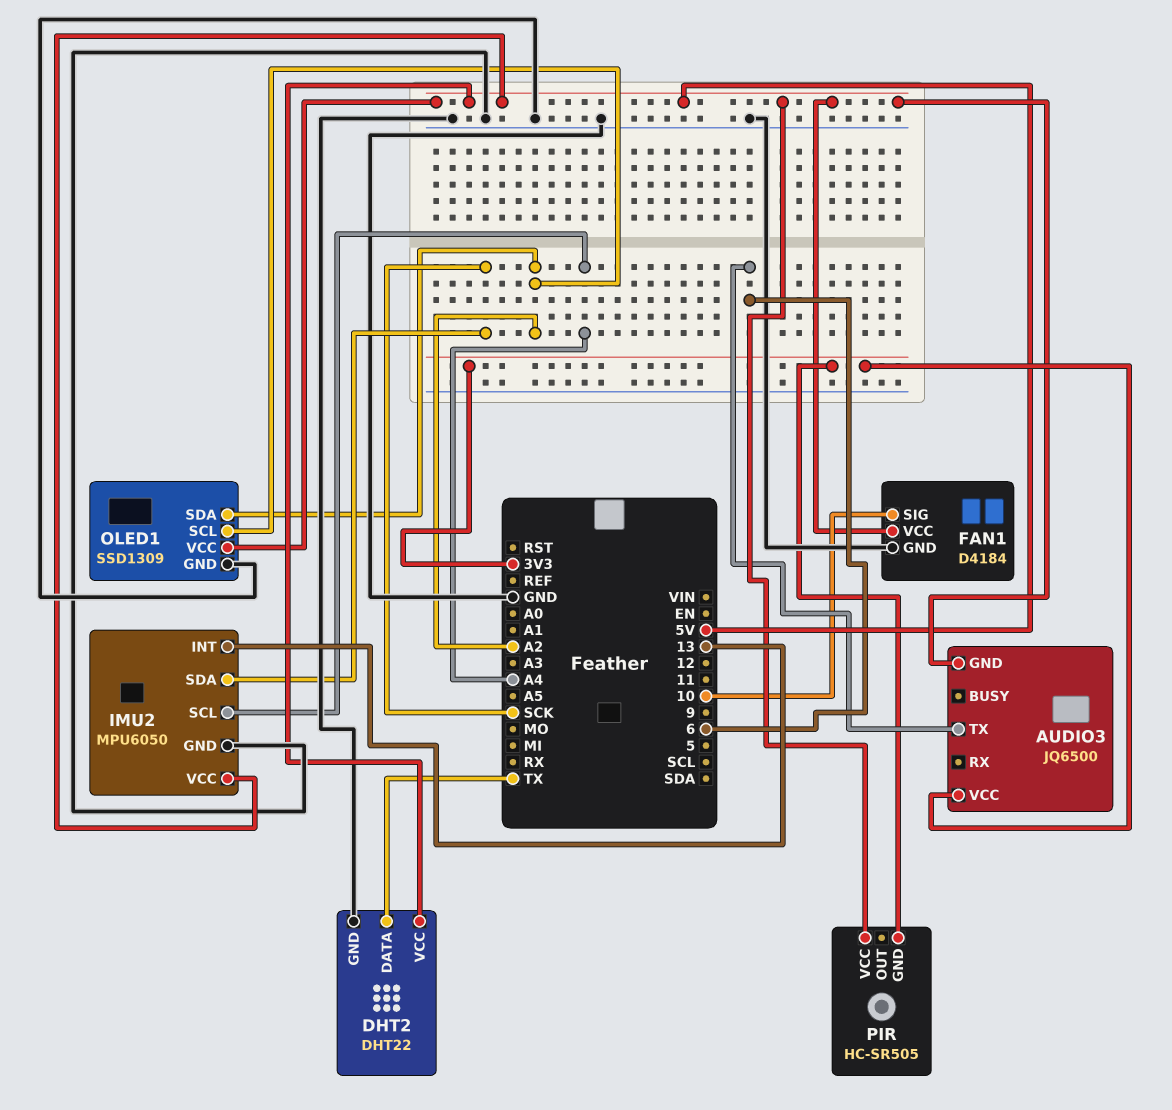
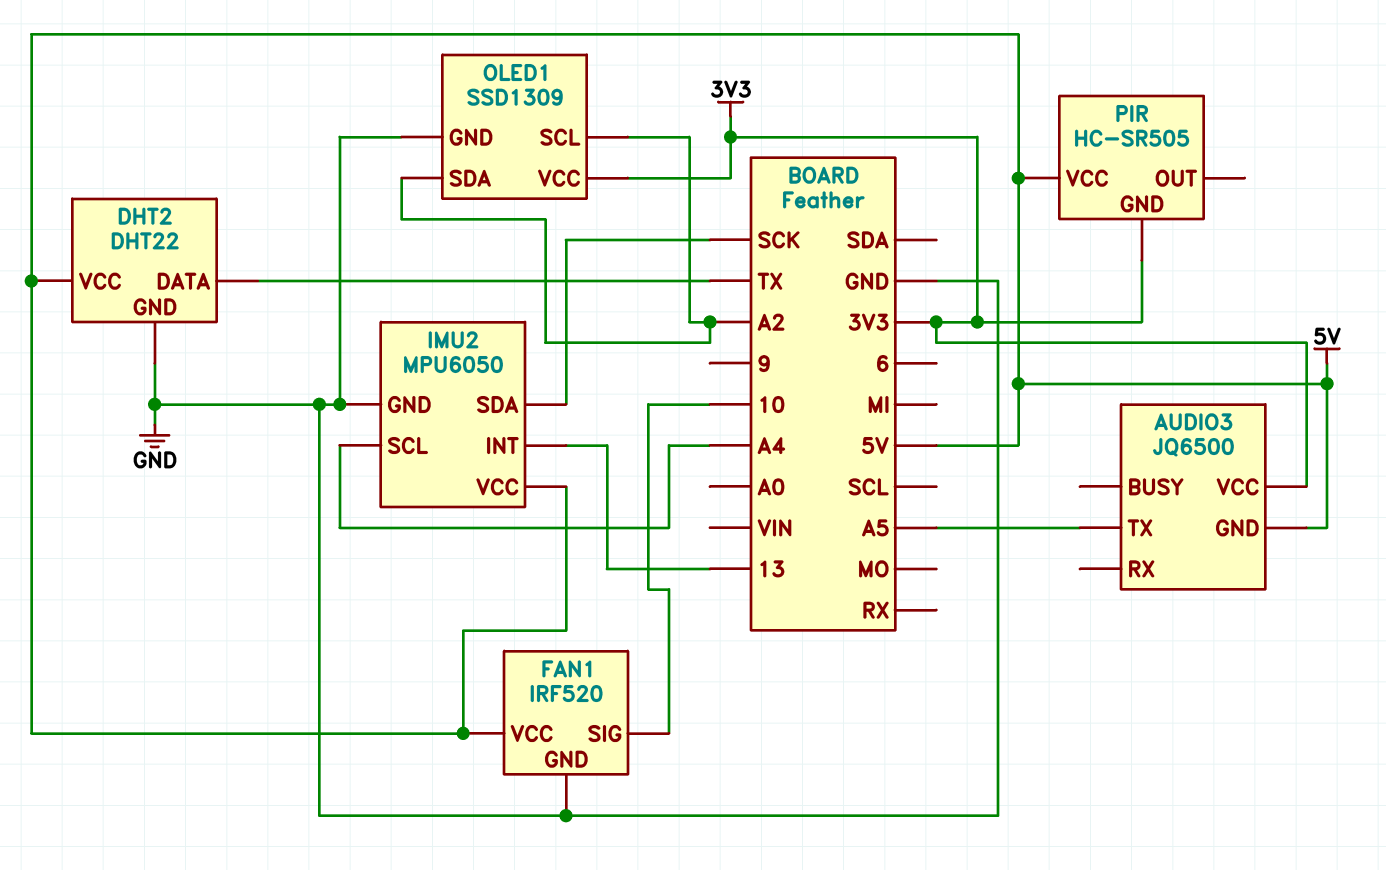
AUDIO3 pin TX: 6 -> A5
FAN1: D4184 -> IRF520
OLED1 pin VCC: 5V -> 3V3

